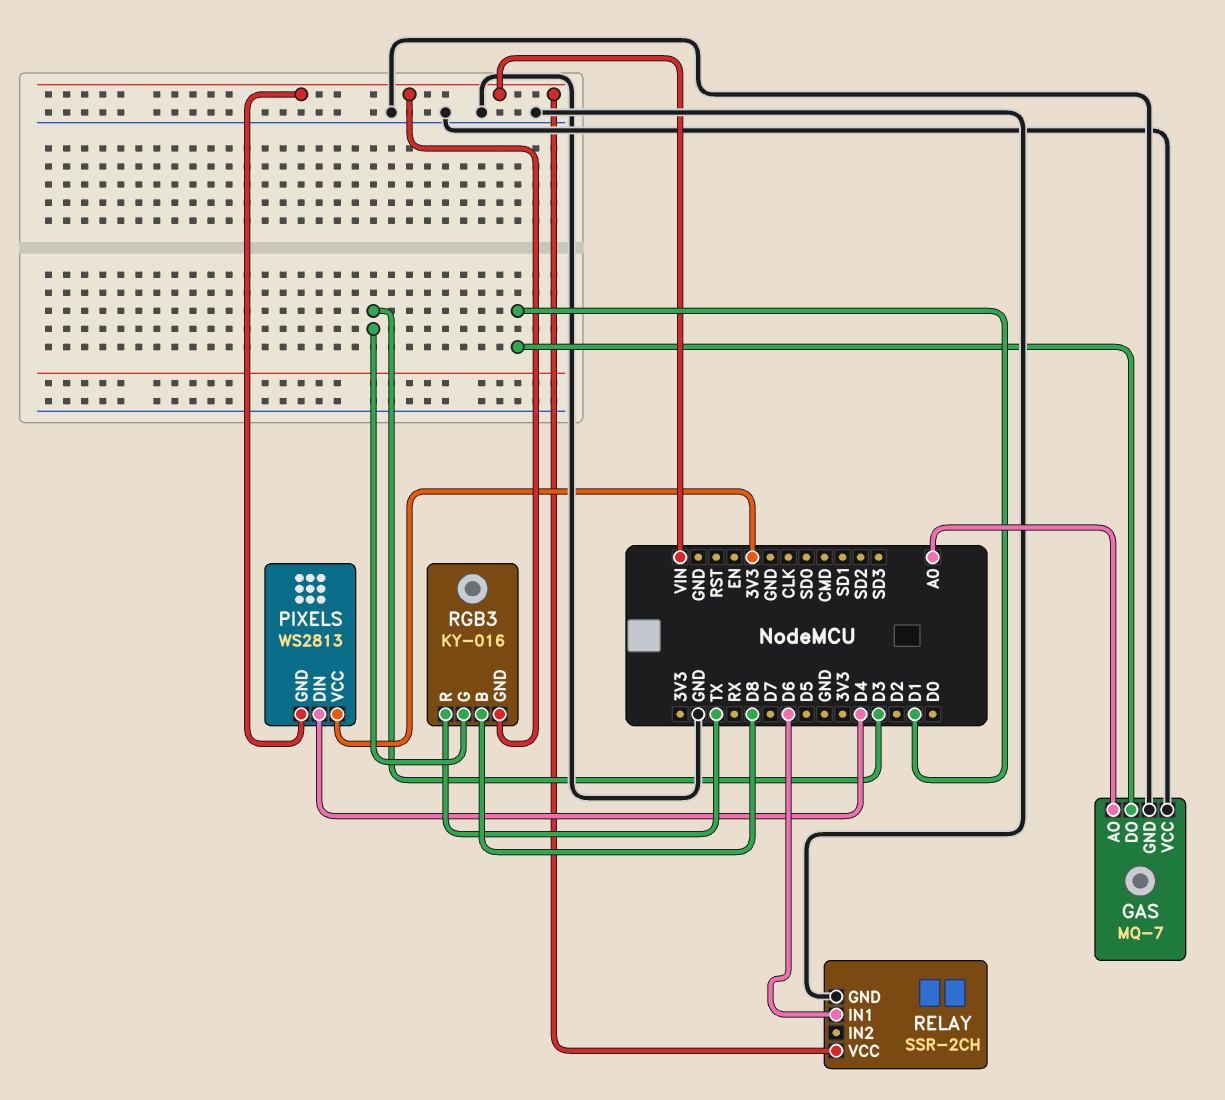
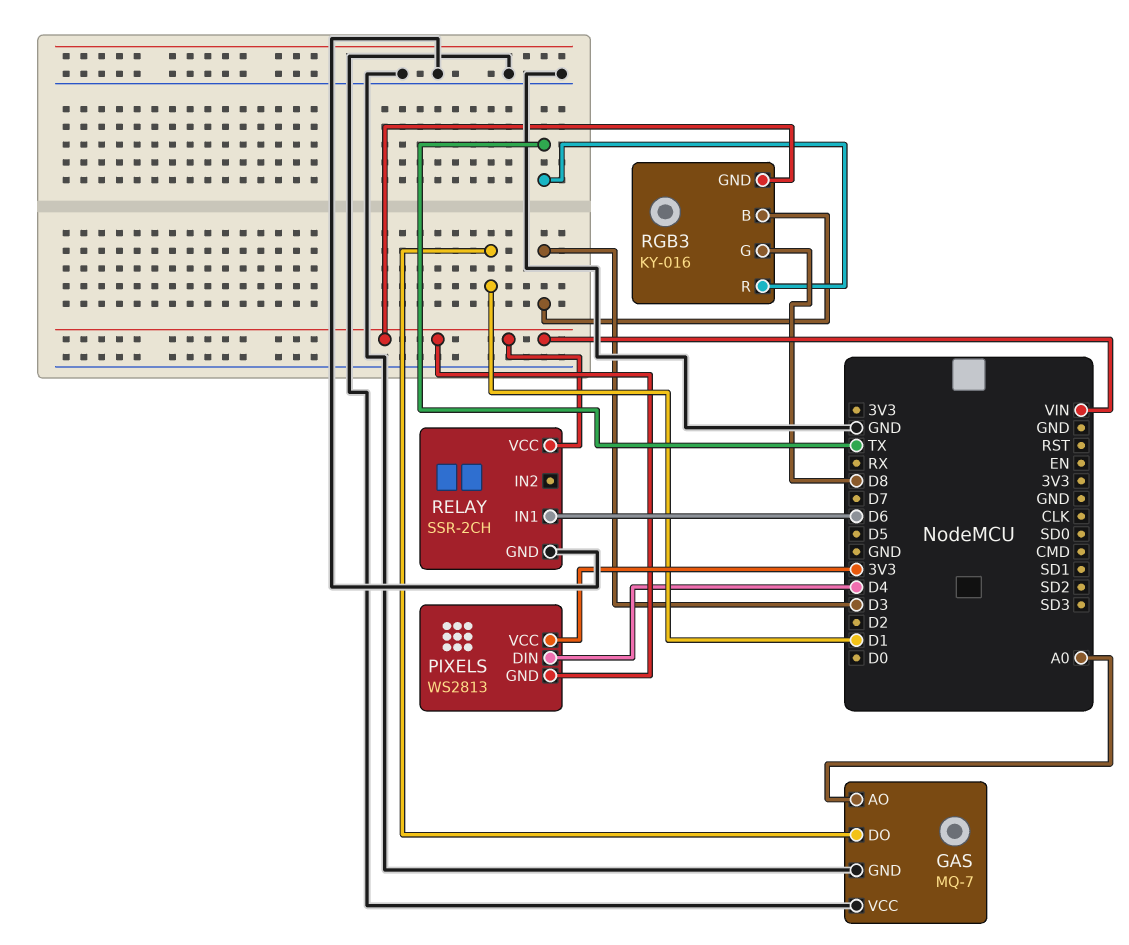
RGB3 pin B: D8 -> D3
RGB3 pin G: D3 -> D8

